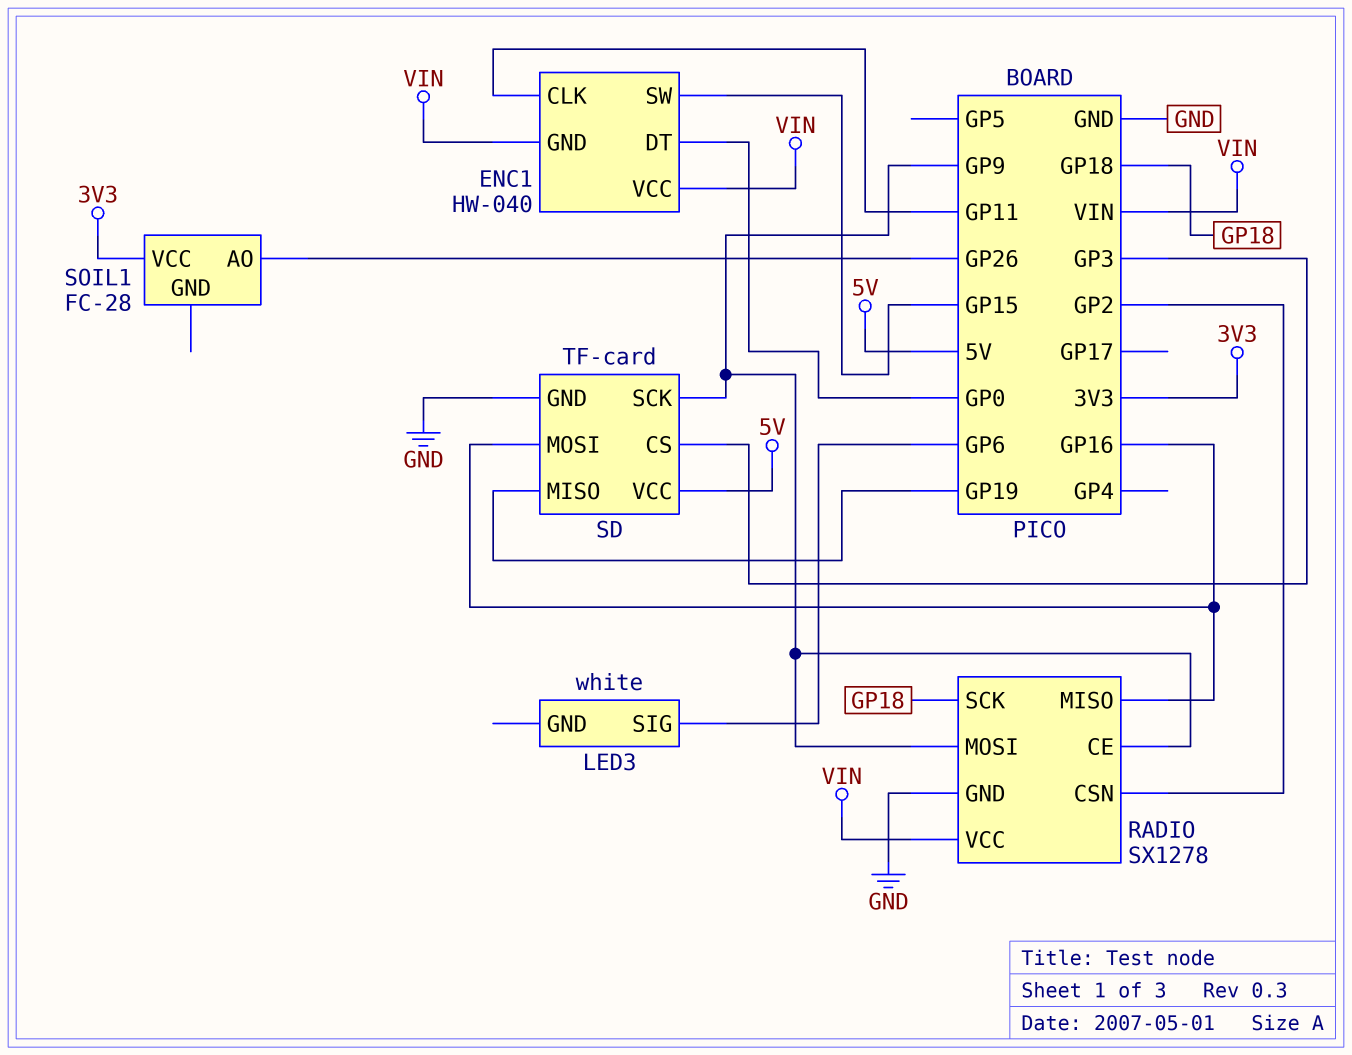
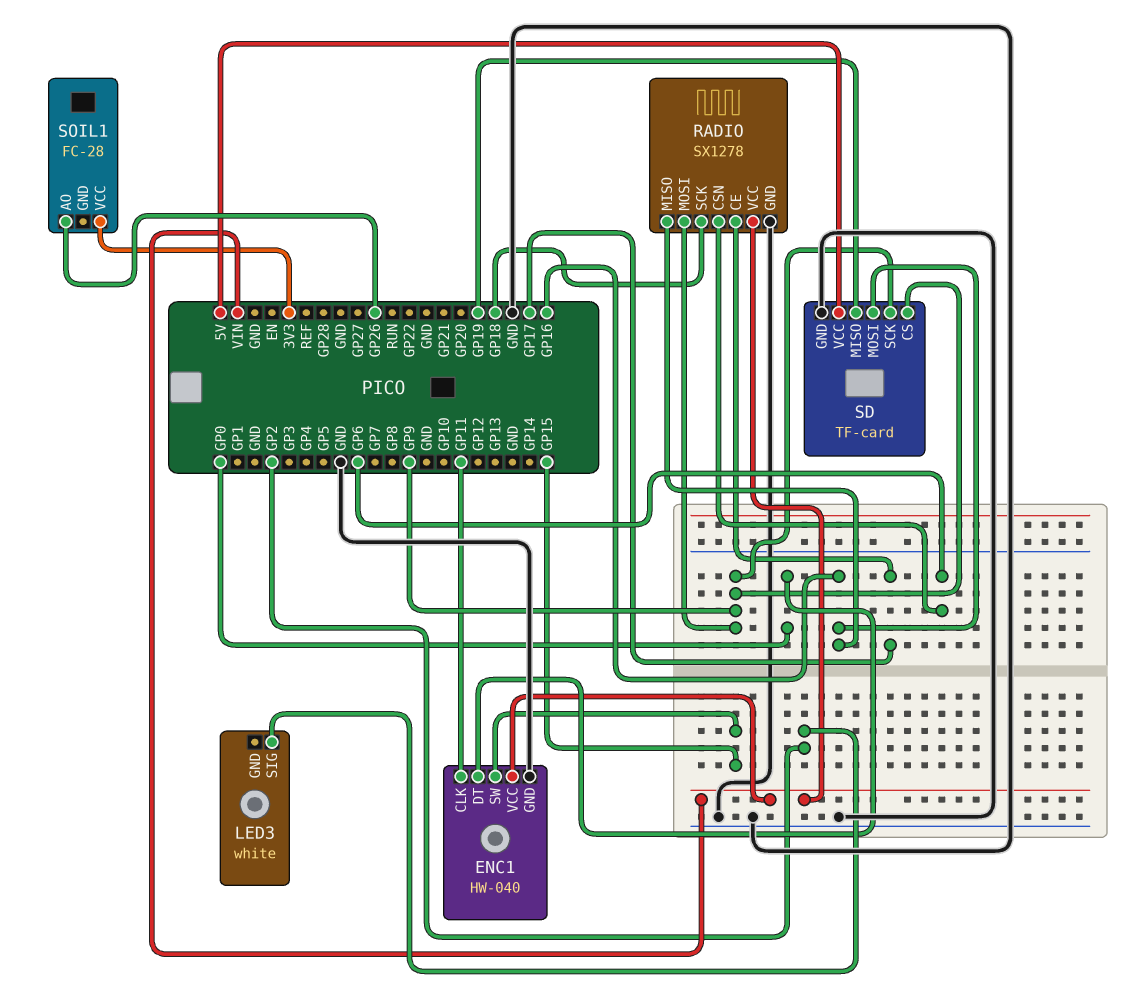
ENC1 pin GND: VIN -> GND
LED3 pin SIG: GP6 -> GP2
RADIO pin CE: GP9 -> GP17
RADIO pin CSN: GP2 -> GP6
SD pin CS: GP3 -> GP9

